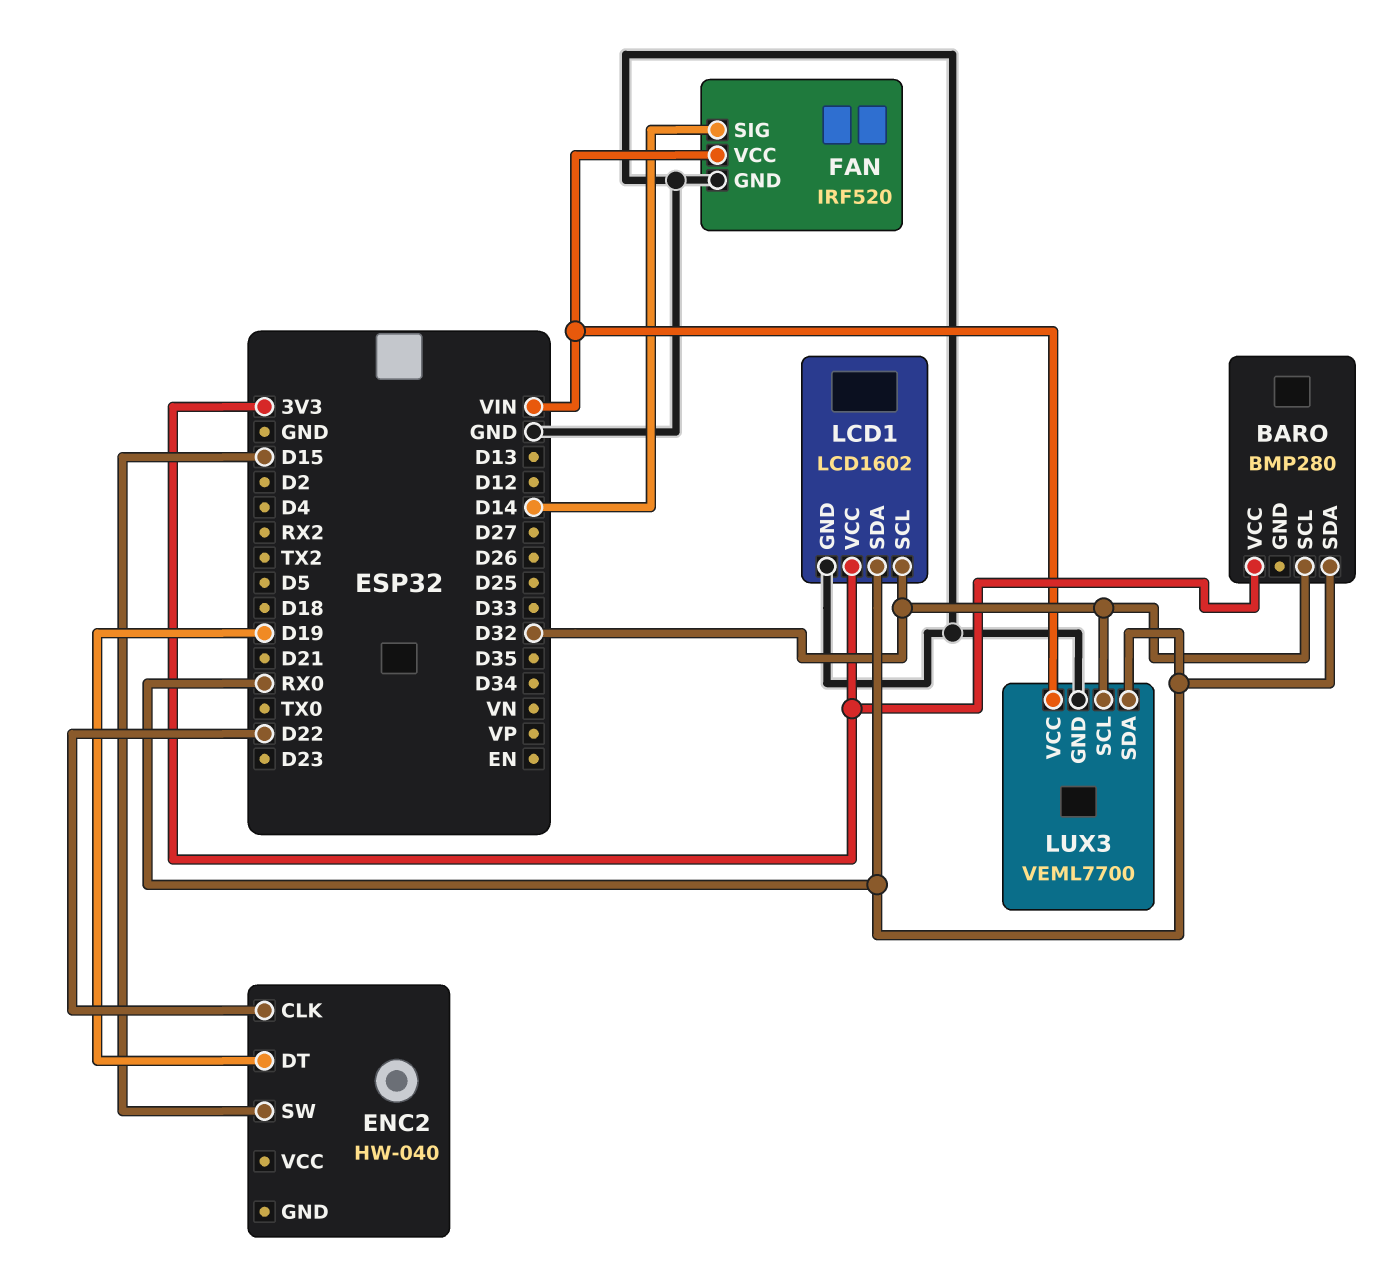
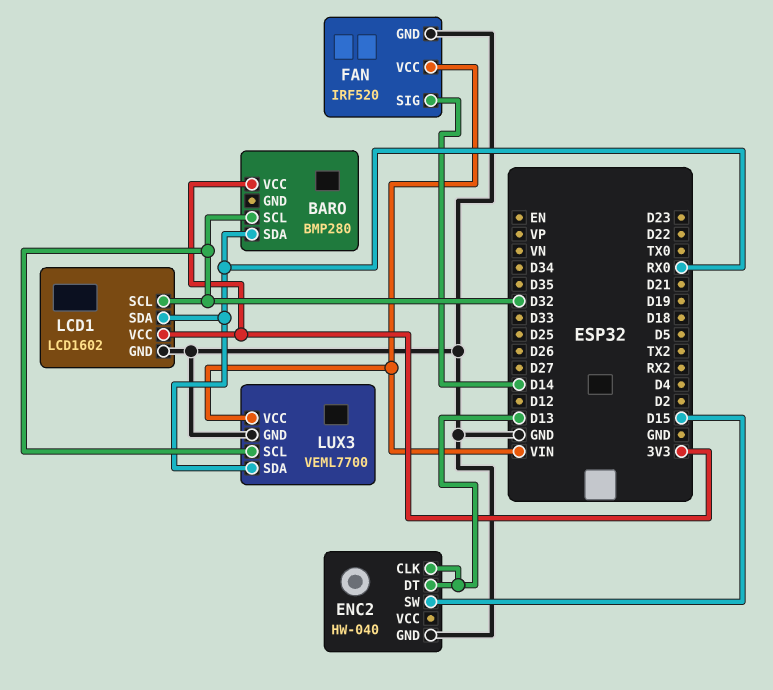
ENC2 pin CLK: D22 -> D13
ENC2 pin DT: D19 -> D13
ENC2 pin GND: none -> GND

